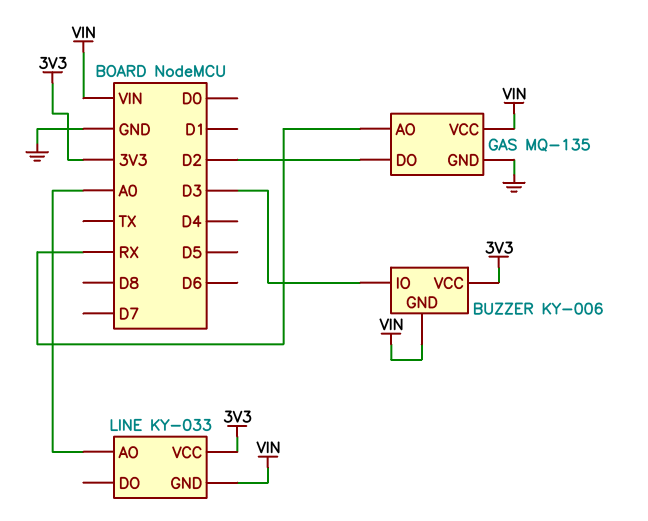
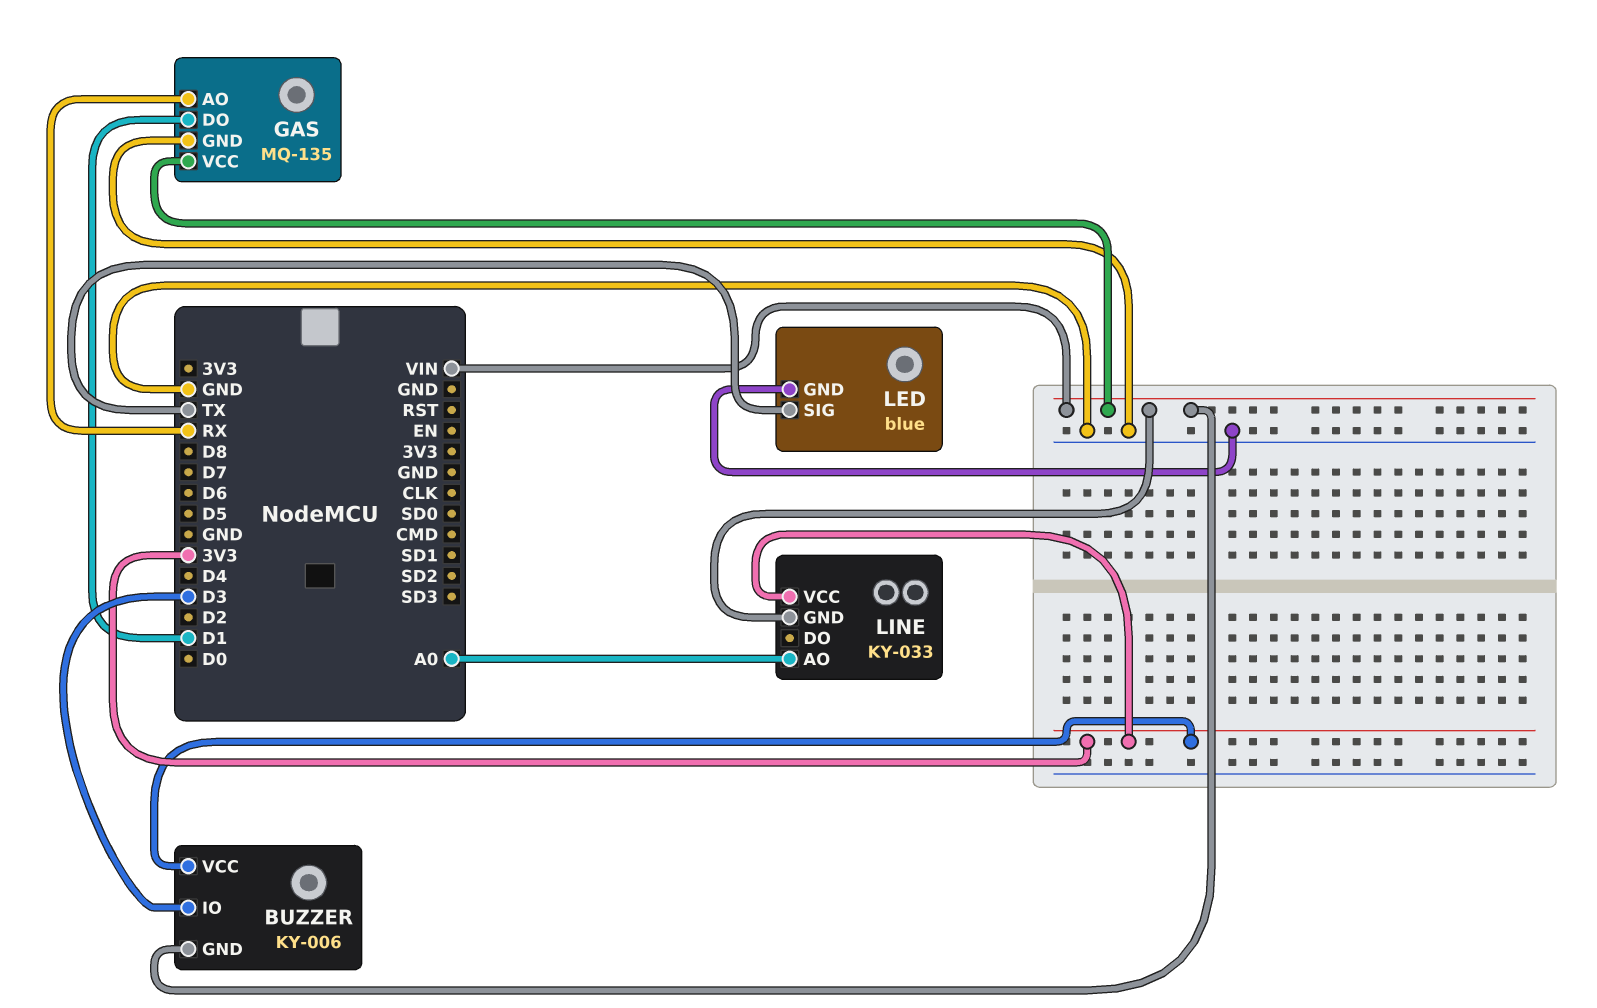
GAS pin DO: D2 -> D1
LED: none -> blue
LED pin GND: none -> GND
LED pin SIG: none -> TX

